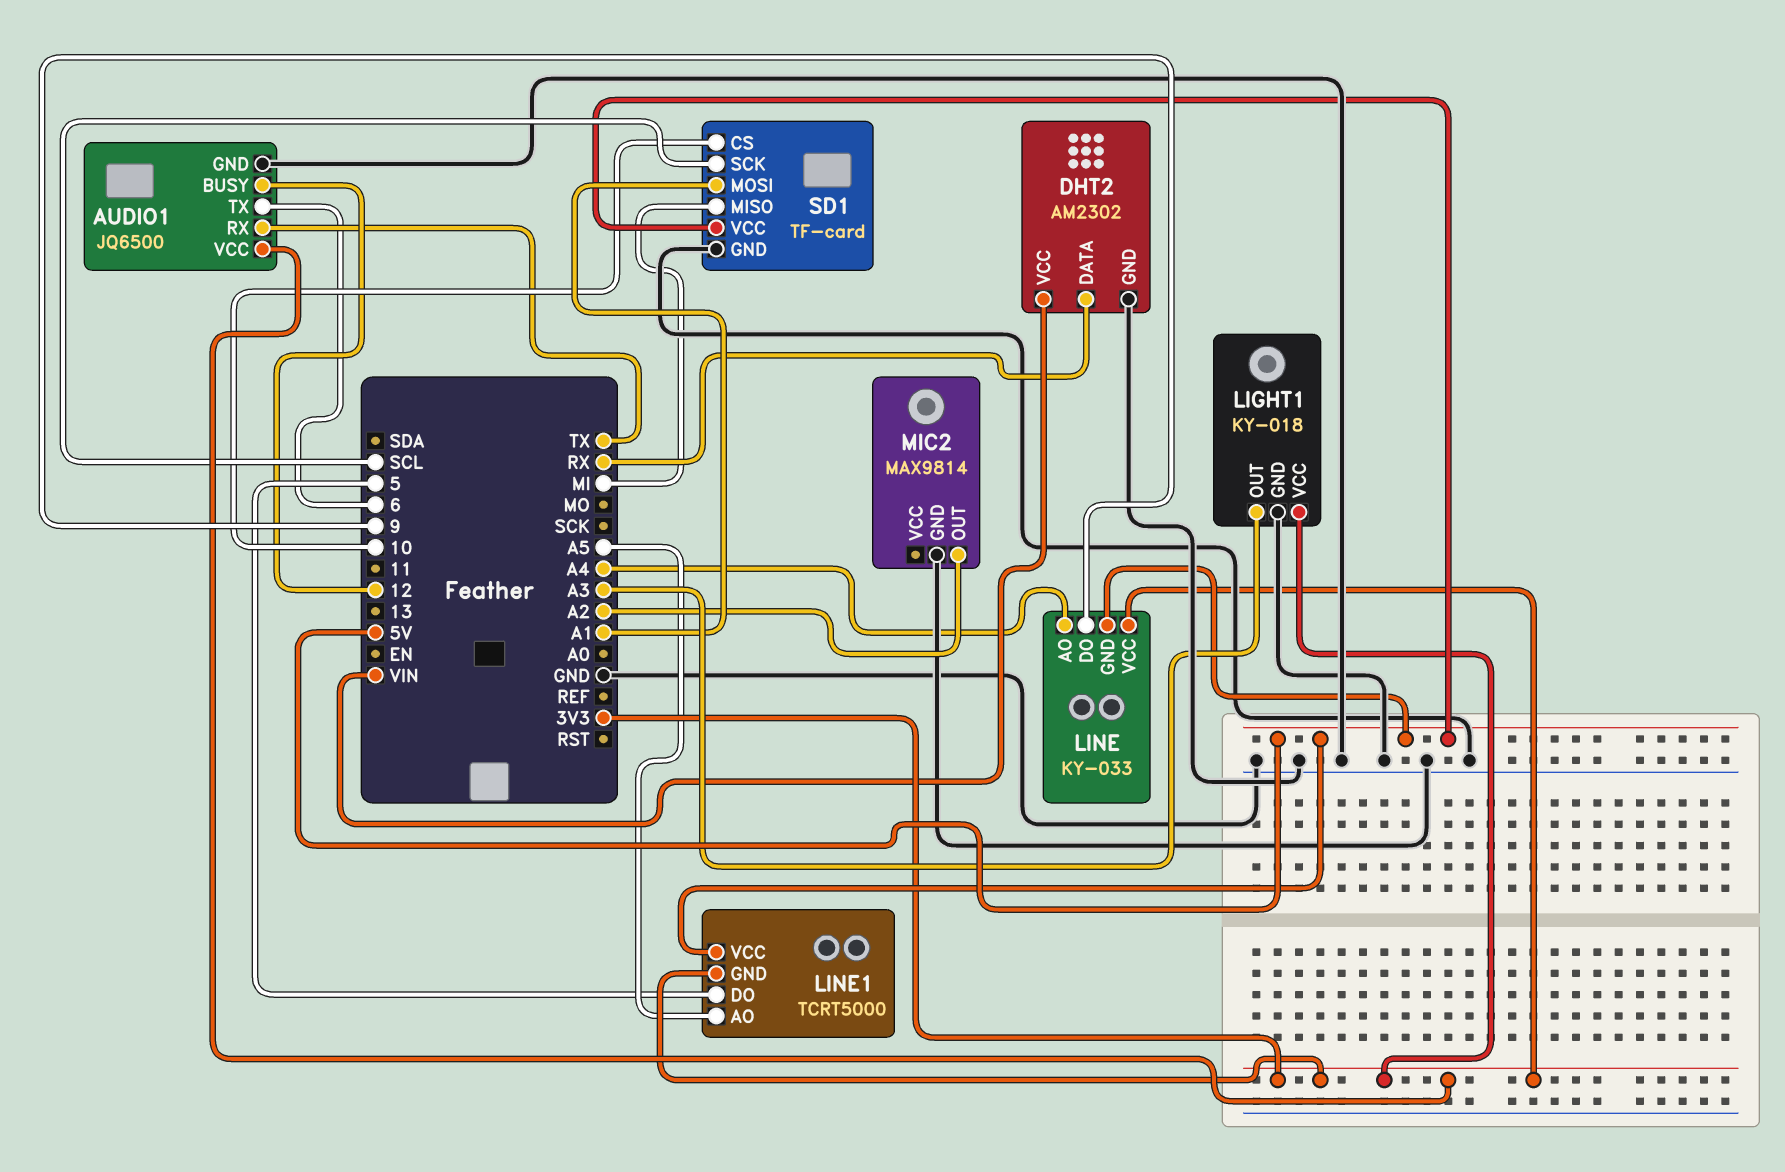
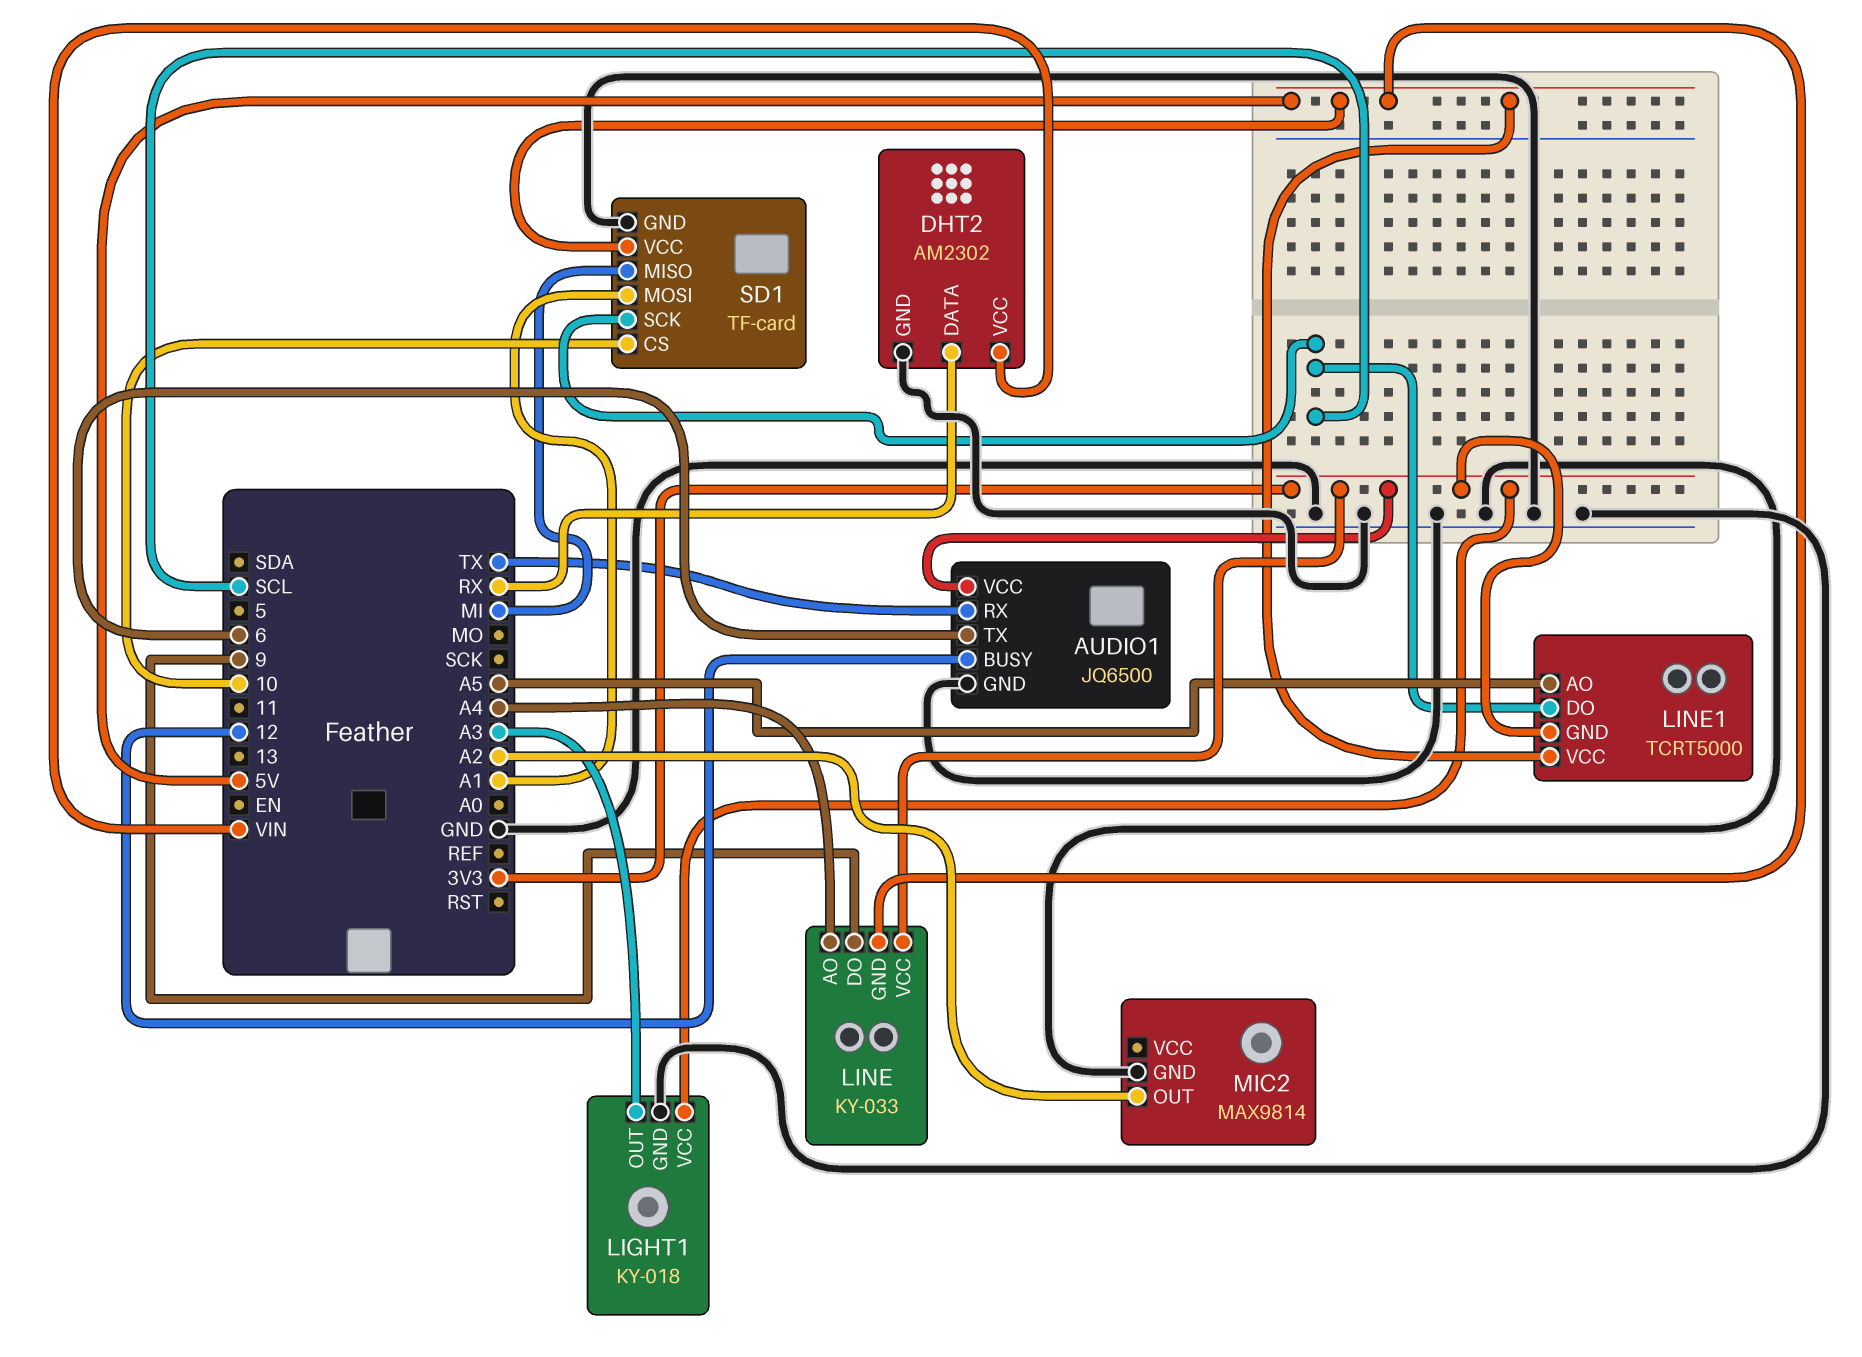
LINE1 pin DO: 5 -> SCL

